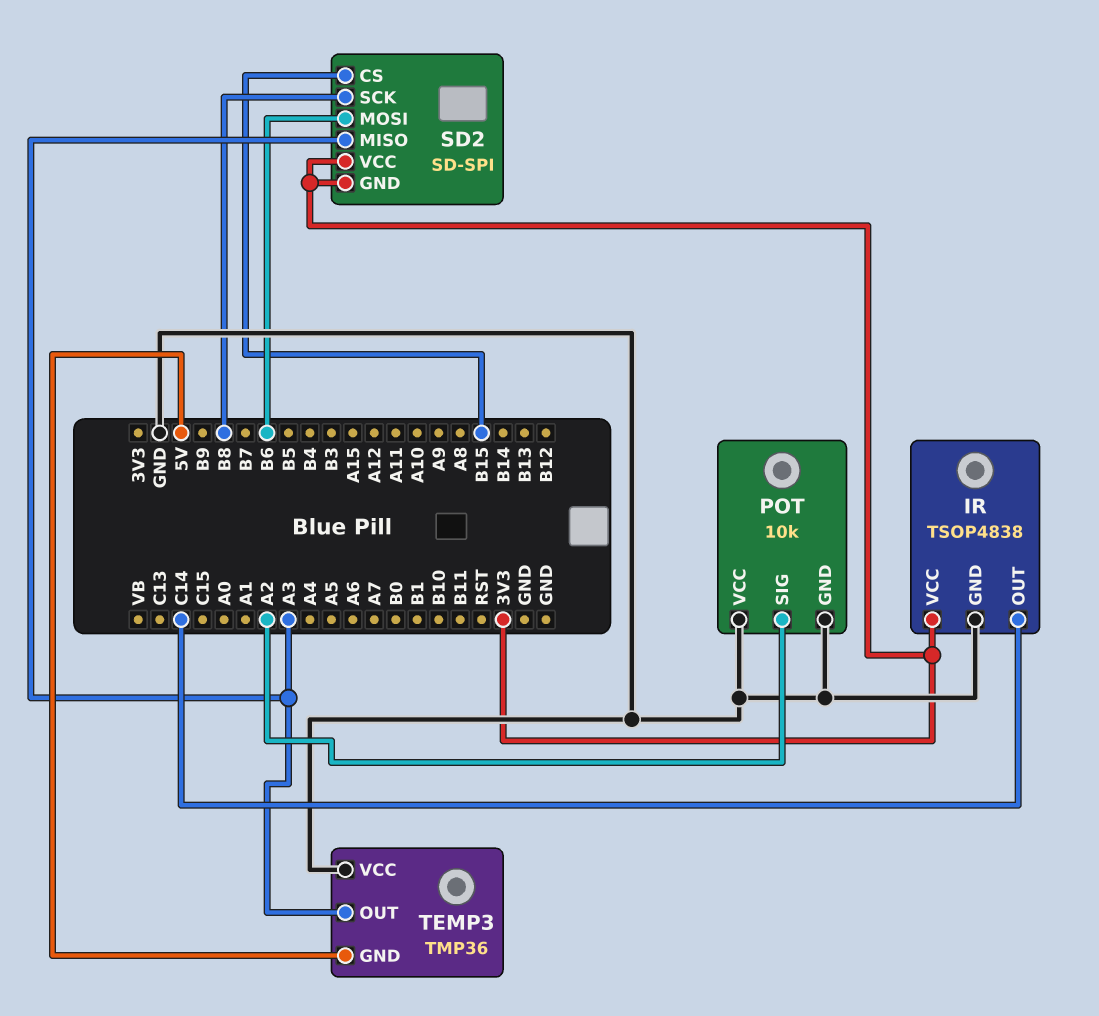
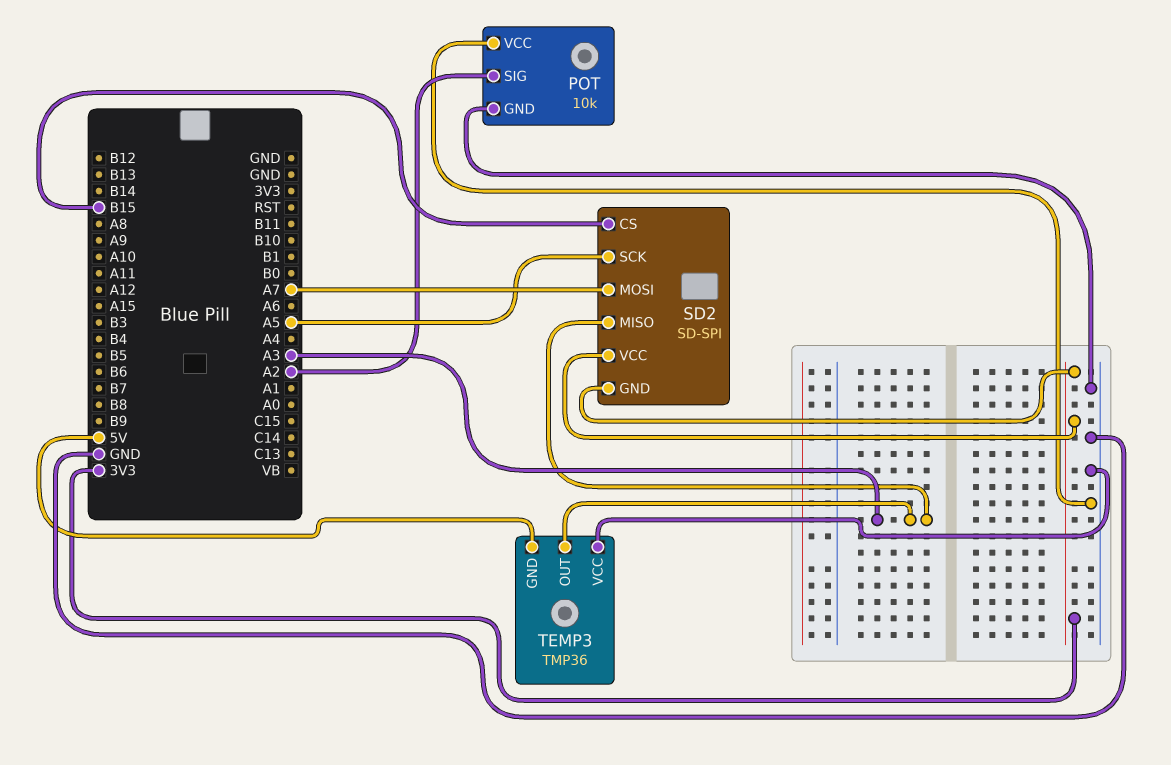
IR: TSOP4838 -> none
IR pin GND: GND -> none
IR pin OUT: C14 -> none
IR pin VCC: 3V3 -> none
SD2 pin MOSI: B6 -> A7
SD2 pin SCK: B8 -> A5

